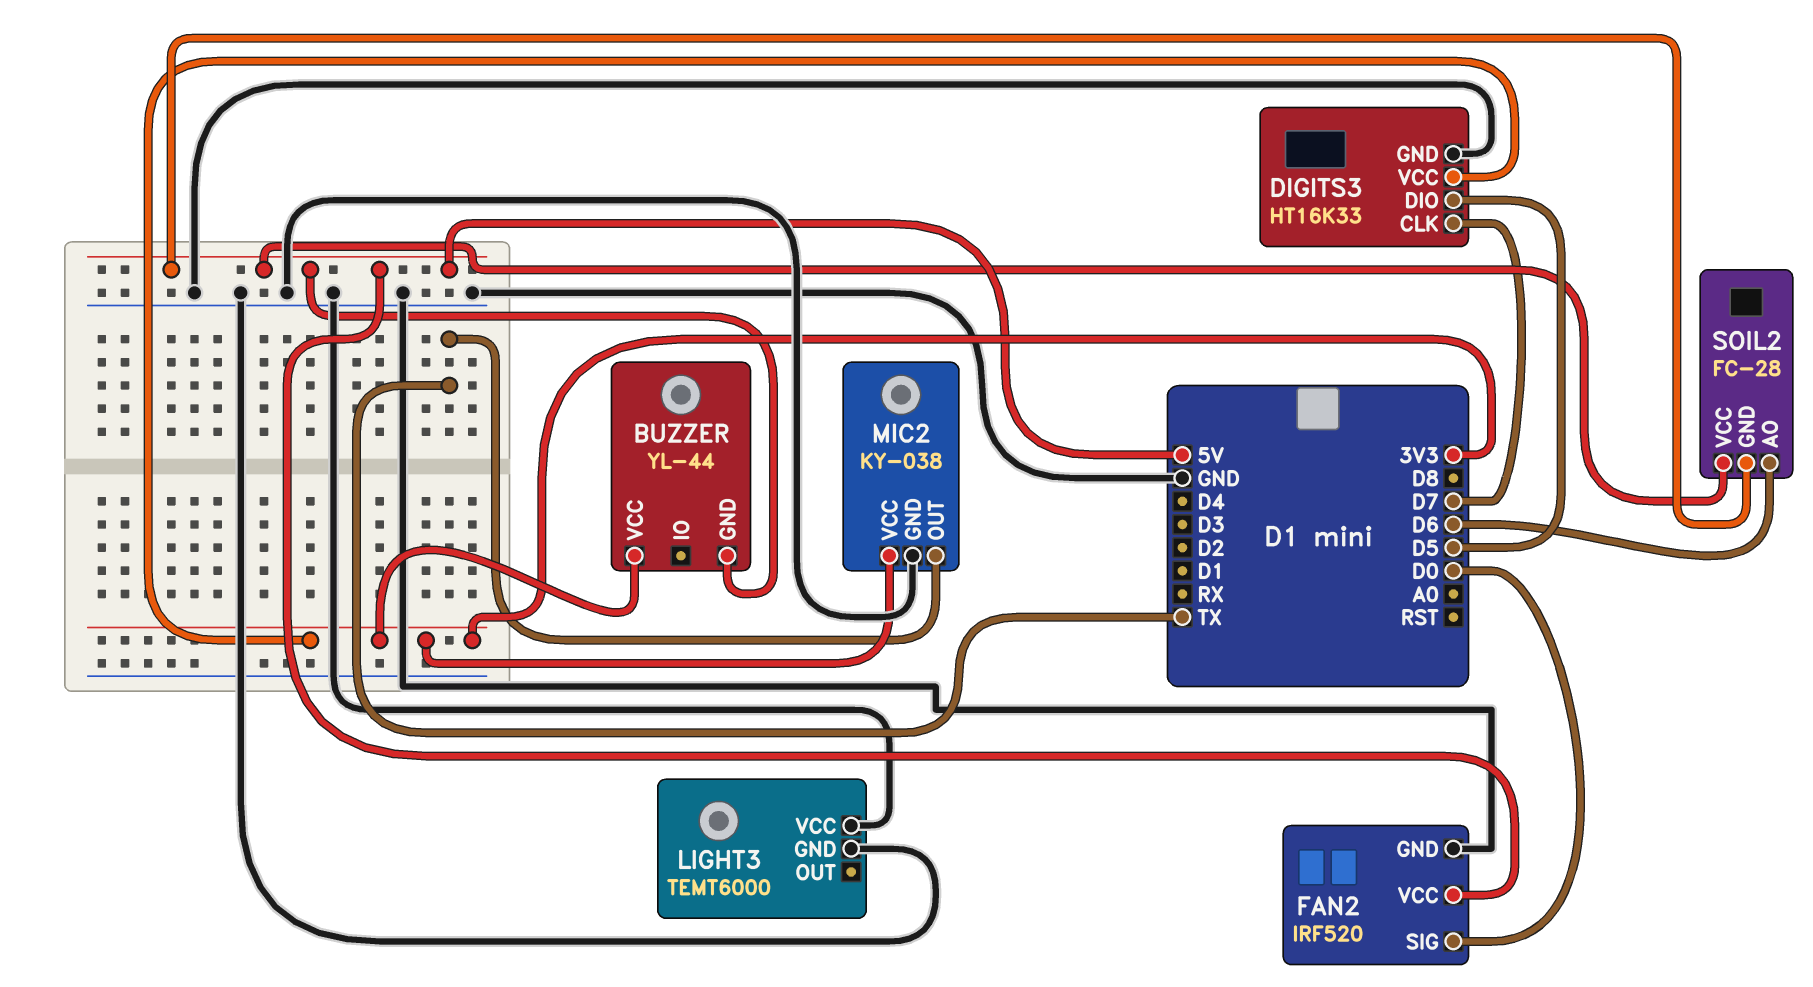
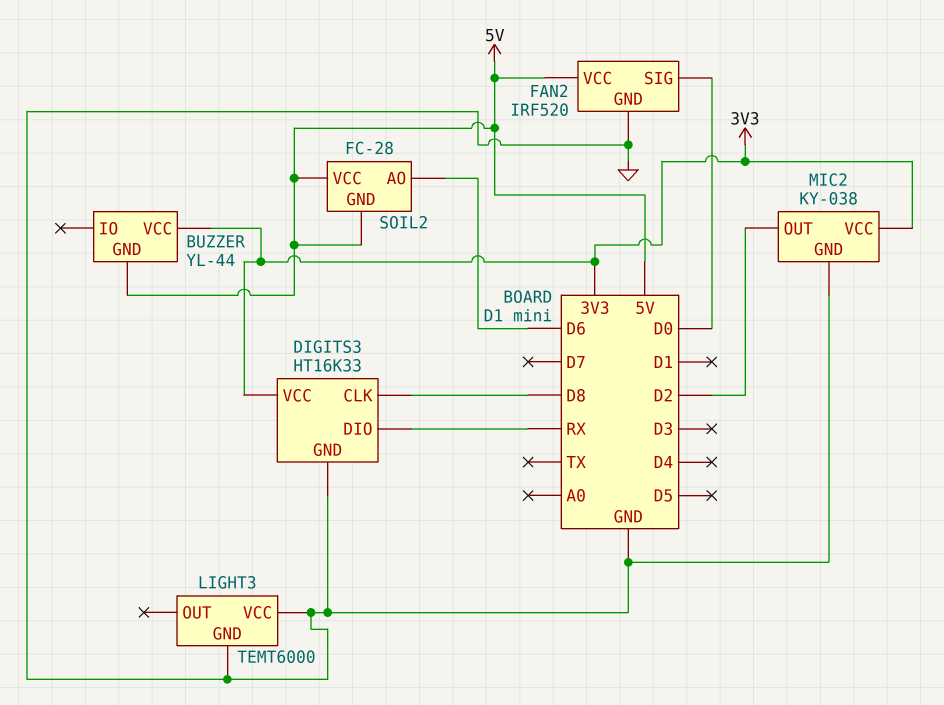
DIGITS3 pin CLK: D7 -> D8
DIGITS3 pin DIO: D5 -> RX
MIC2 pin OUT: TX -> D2

